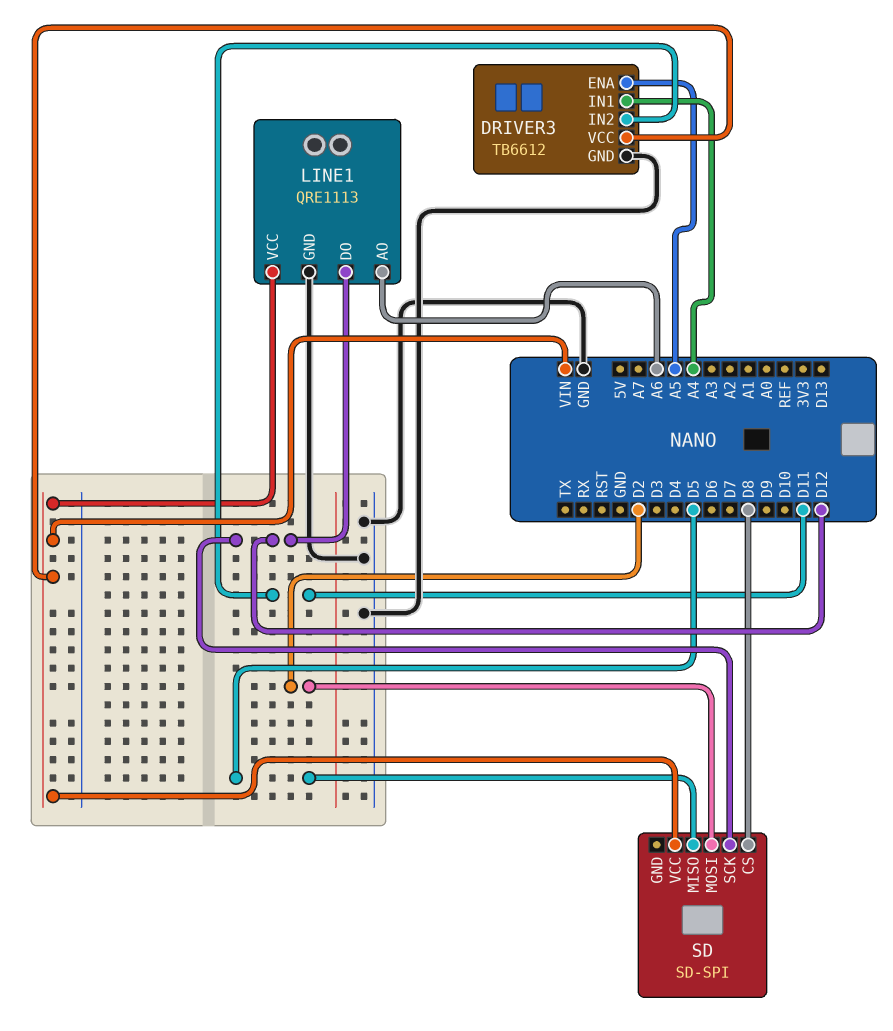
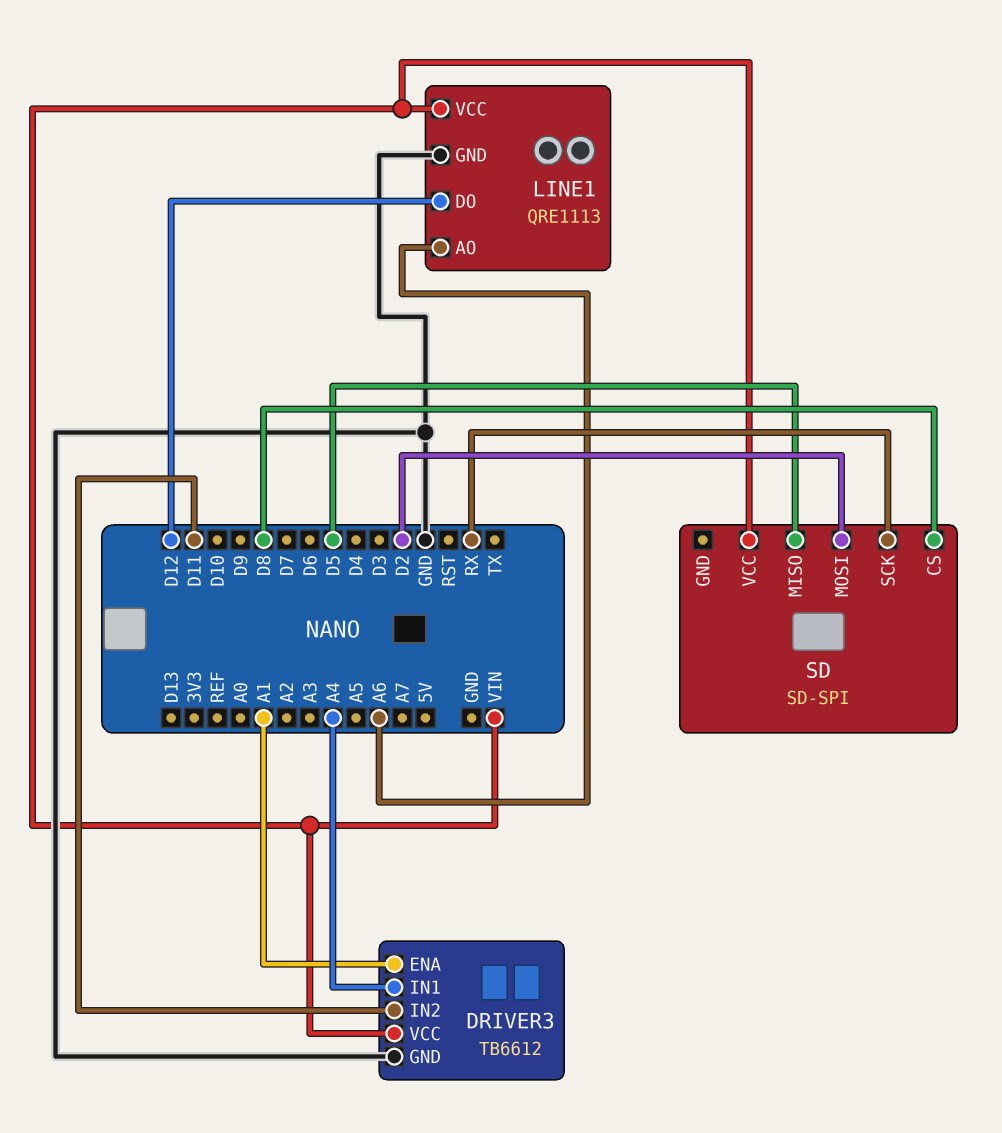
DRIVER3 pin ENA: A5 -> A1
SD pin SCK: D12 -> RX

